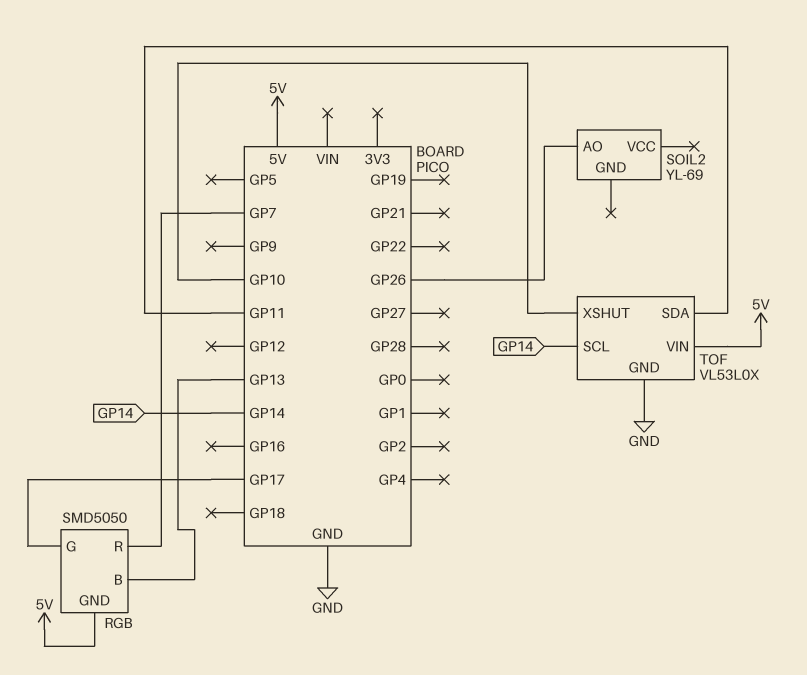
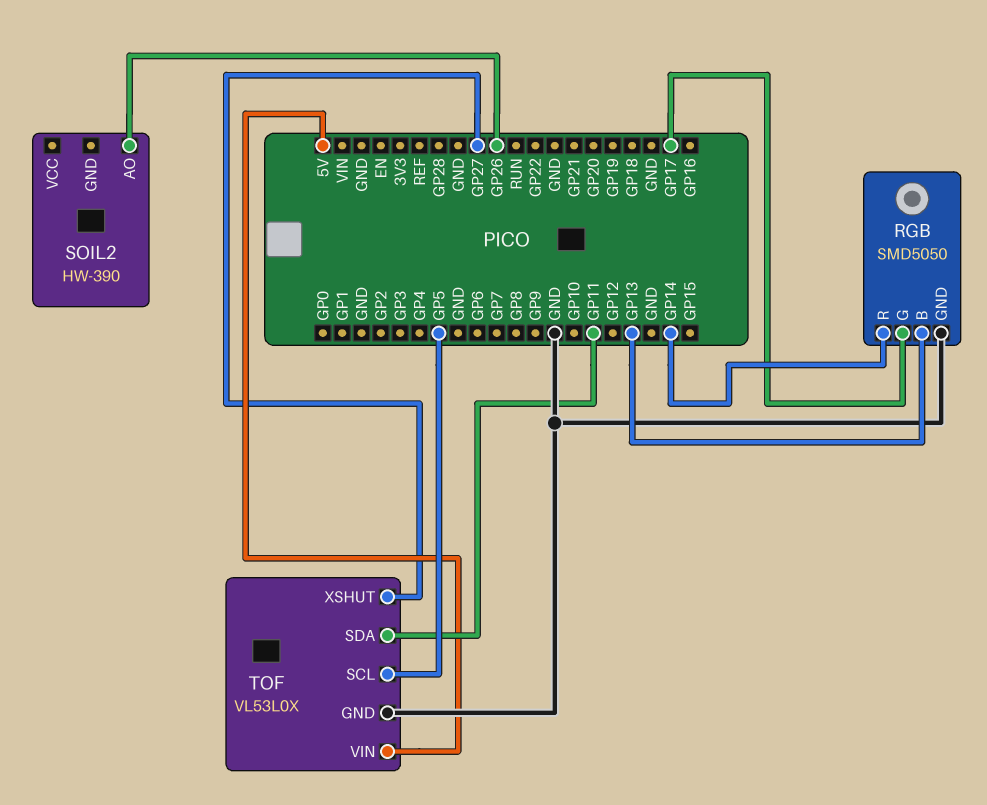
RGB pin GND: 5V -> GND
RGB pin R: GP7 -> GP14
SOIL2: YL-69 -> HW-390
TOF pin SCL: GP14 -> GP5
TOF pin XSHUT: GP10 -> GP27

